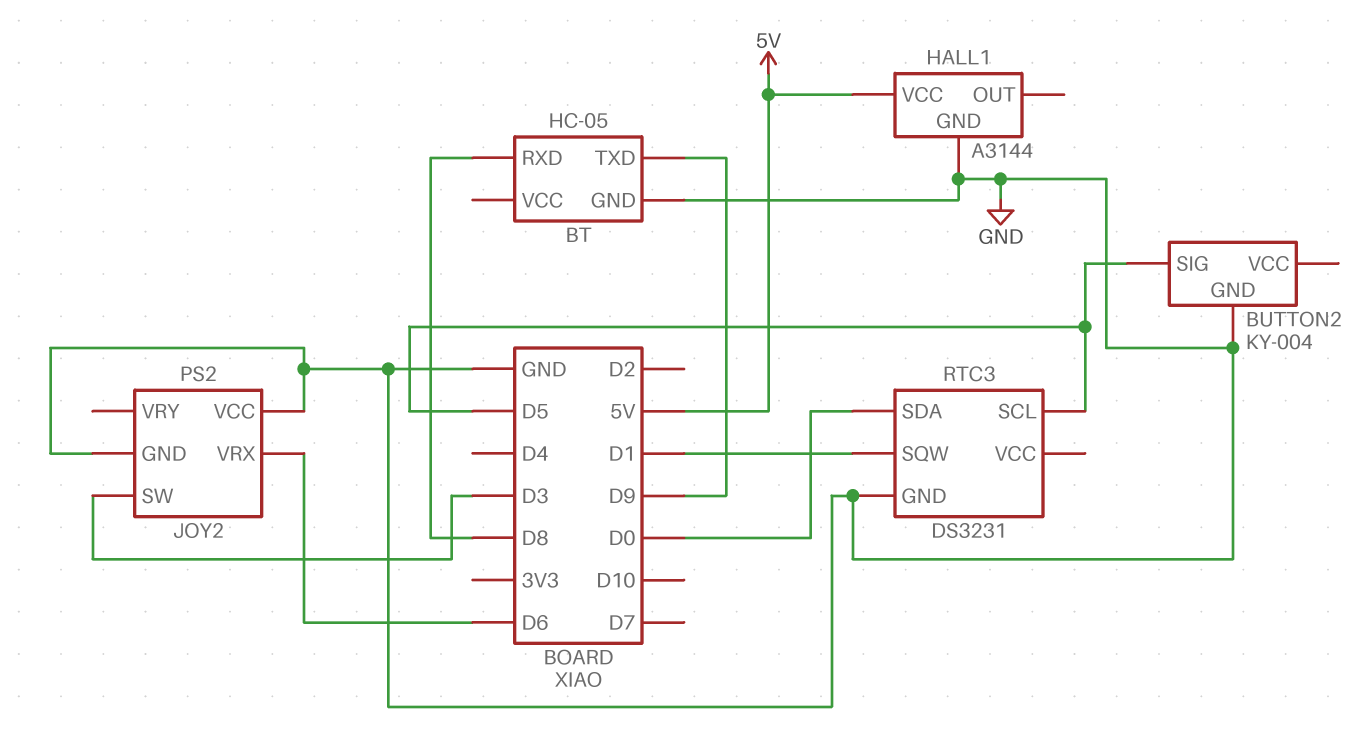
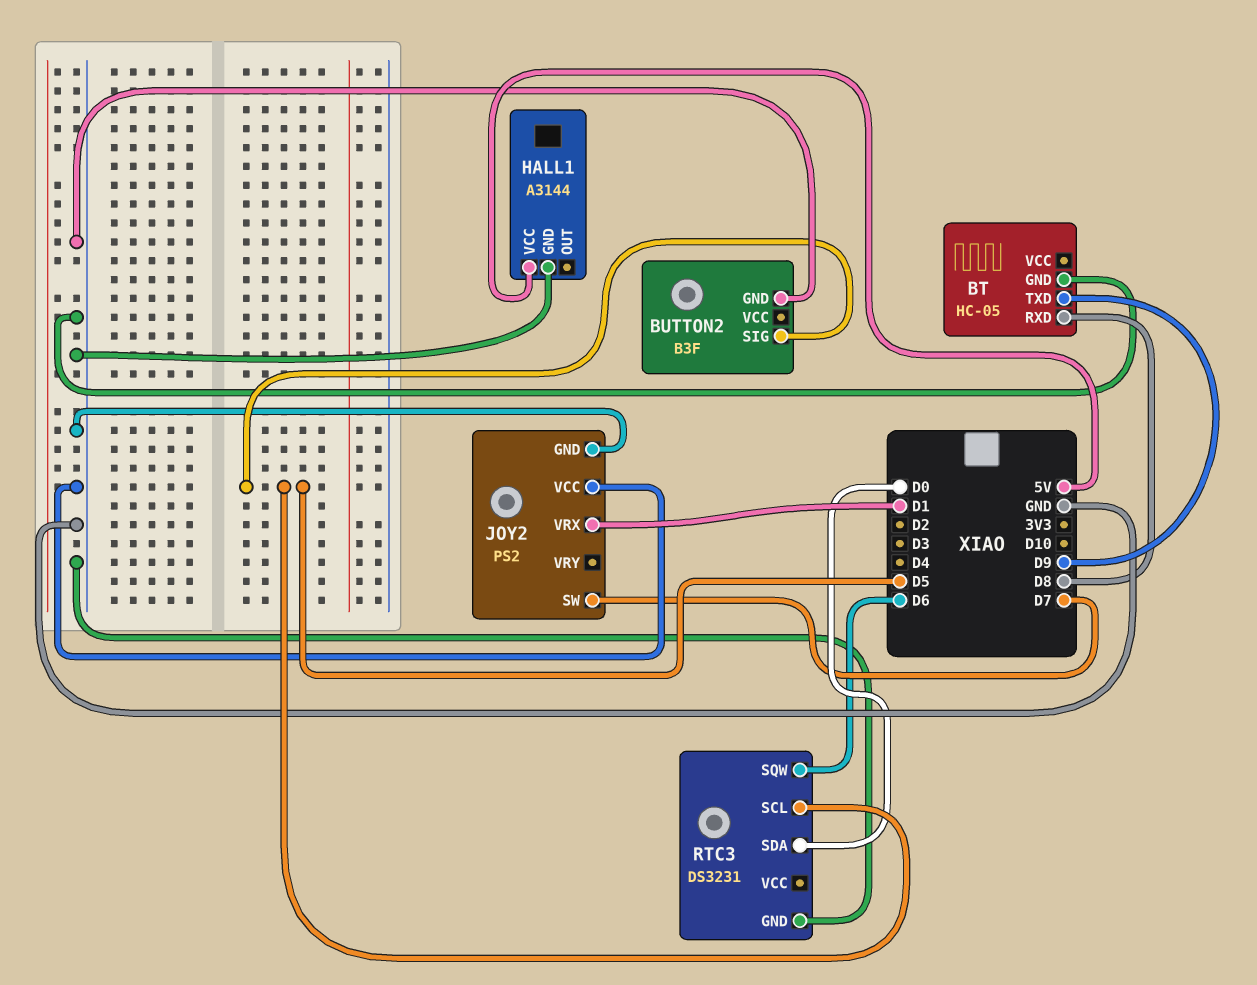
BUTTON2: KY-004 -> B3F
JOY2 pin SW: D3 -> D7
JOY2 pin VRX: D6 -> D1
RTC3 pin SQW: D1 -> D6

